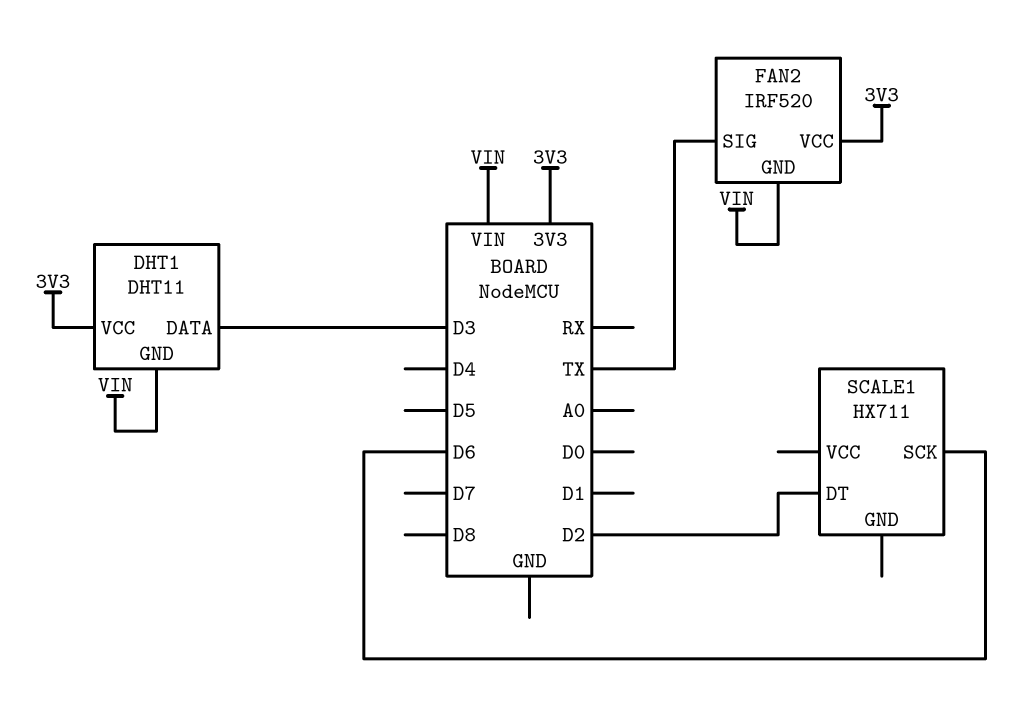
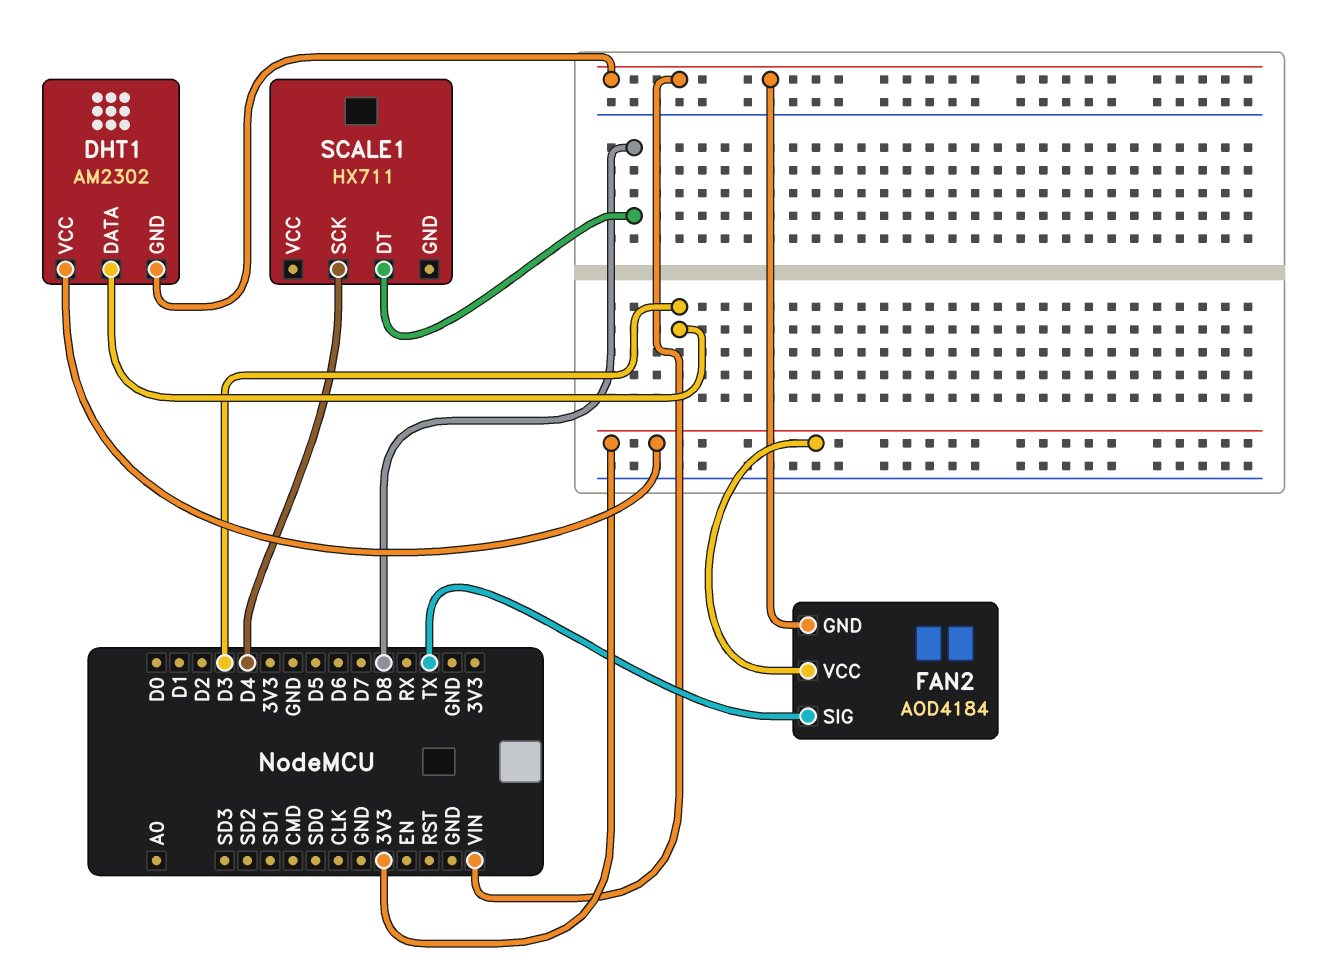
DHT1: DHT11 -> AM2302
FAN2: IRF520 -> AOD4184
SCALE1 pin DT: D2 -> D8
SCALE1 pin SCK: D6 -> D4

